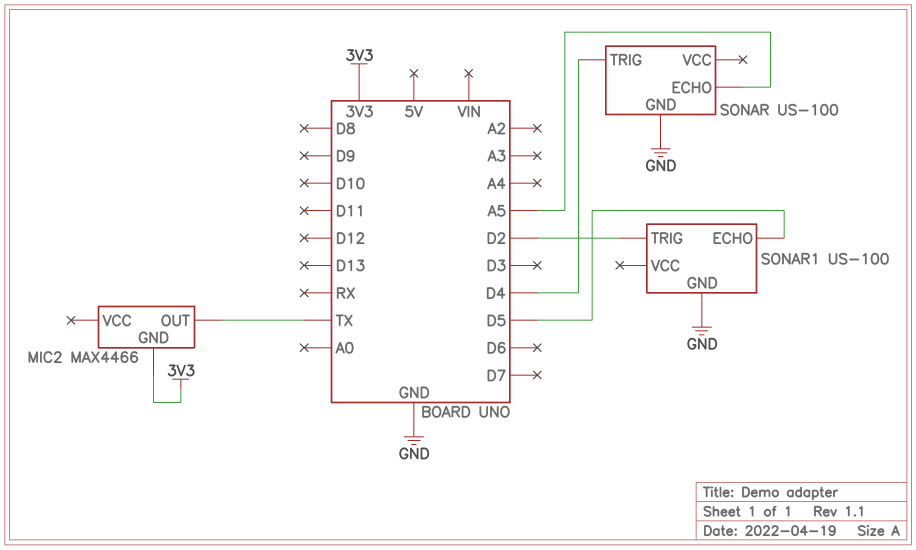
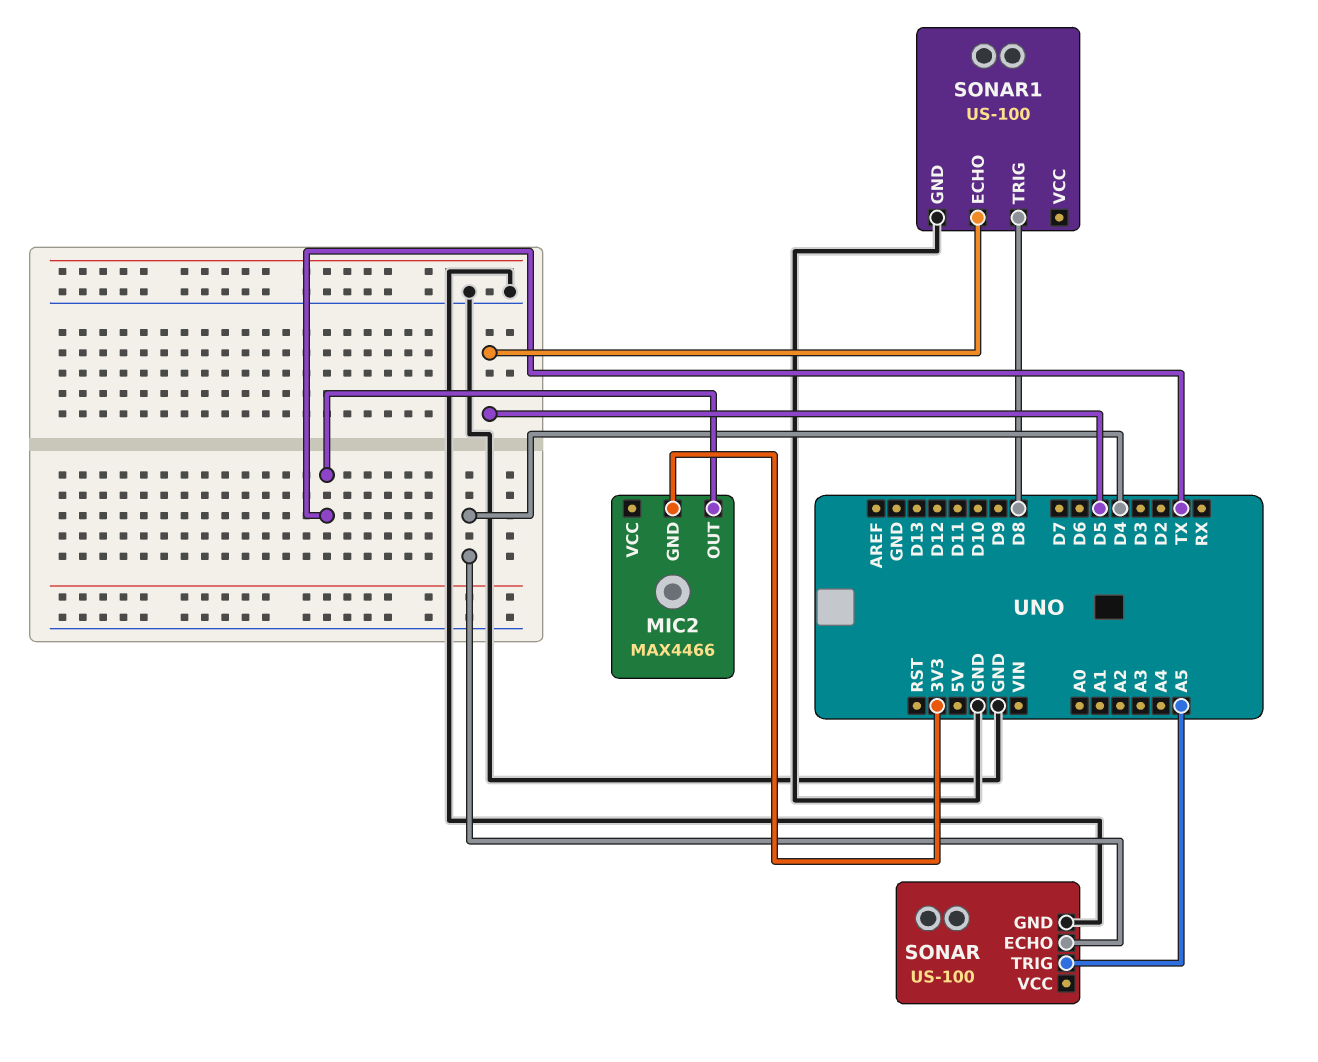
SONAR pin ECHO: A5 -> D4
SONAR pin TRIG: D4 -> A5
SONAR1 pin TRIG: D2 -> D8

